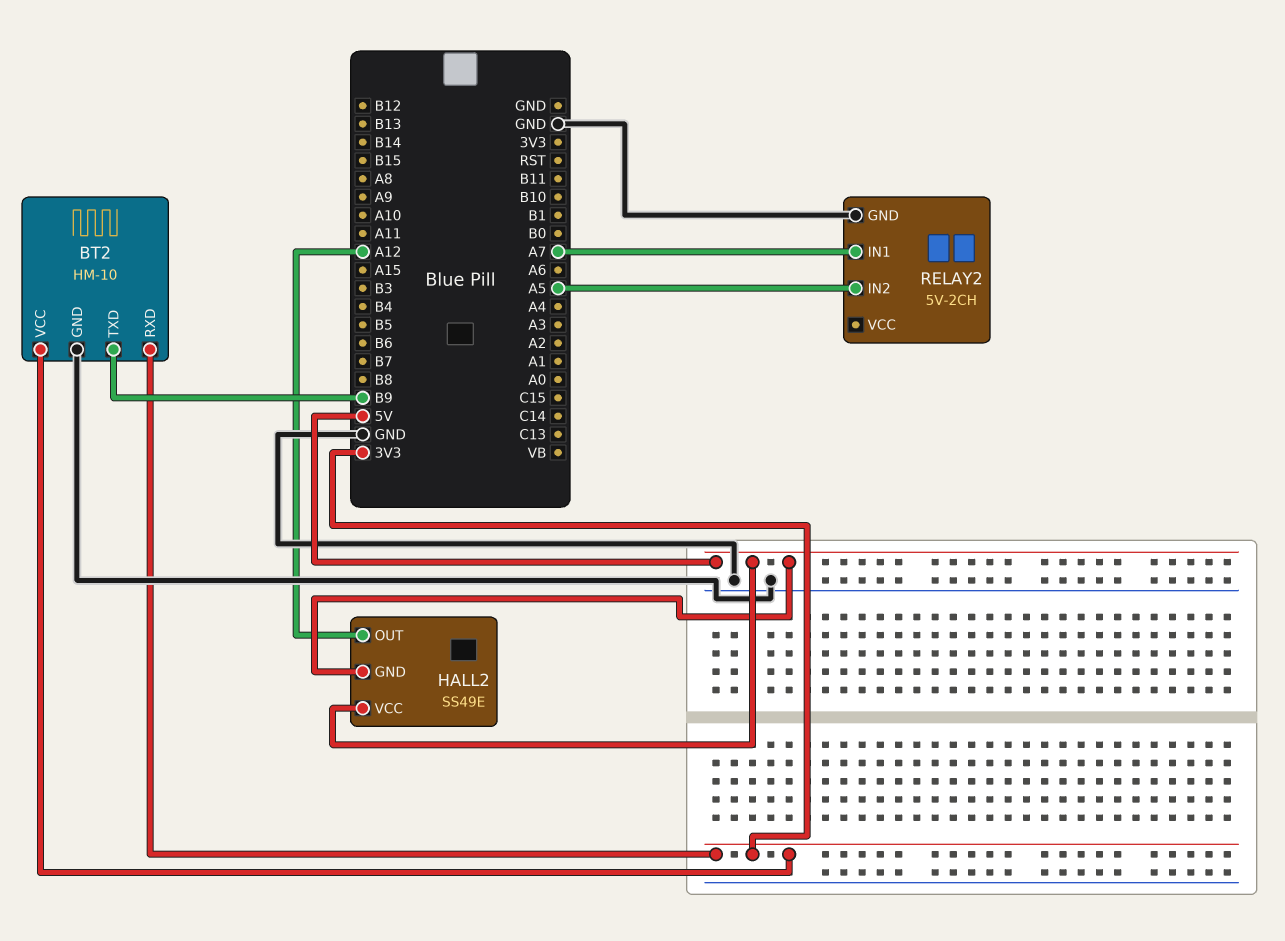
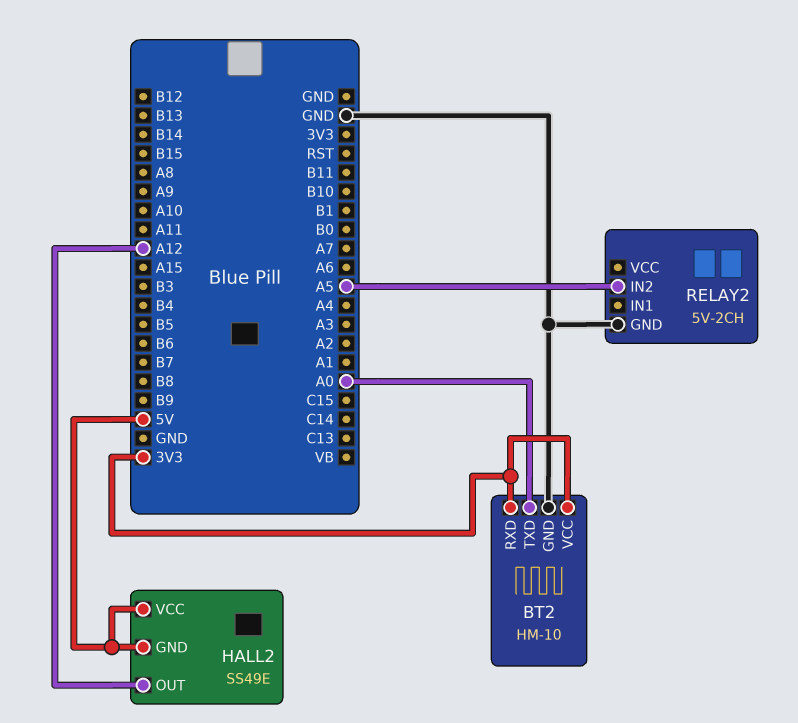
BT2 pin TXD: B9 -> A0
RELAY2 pin IN1: A7 -> none

